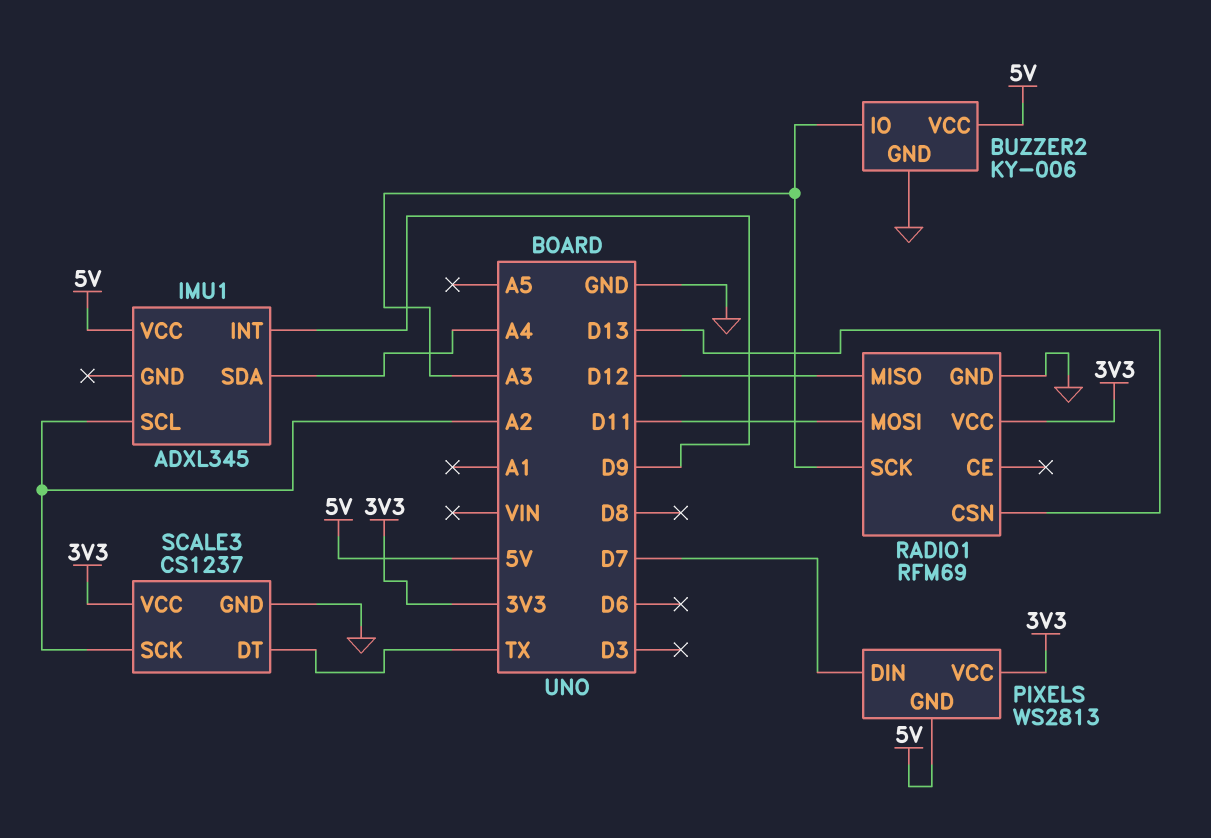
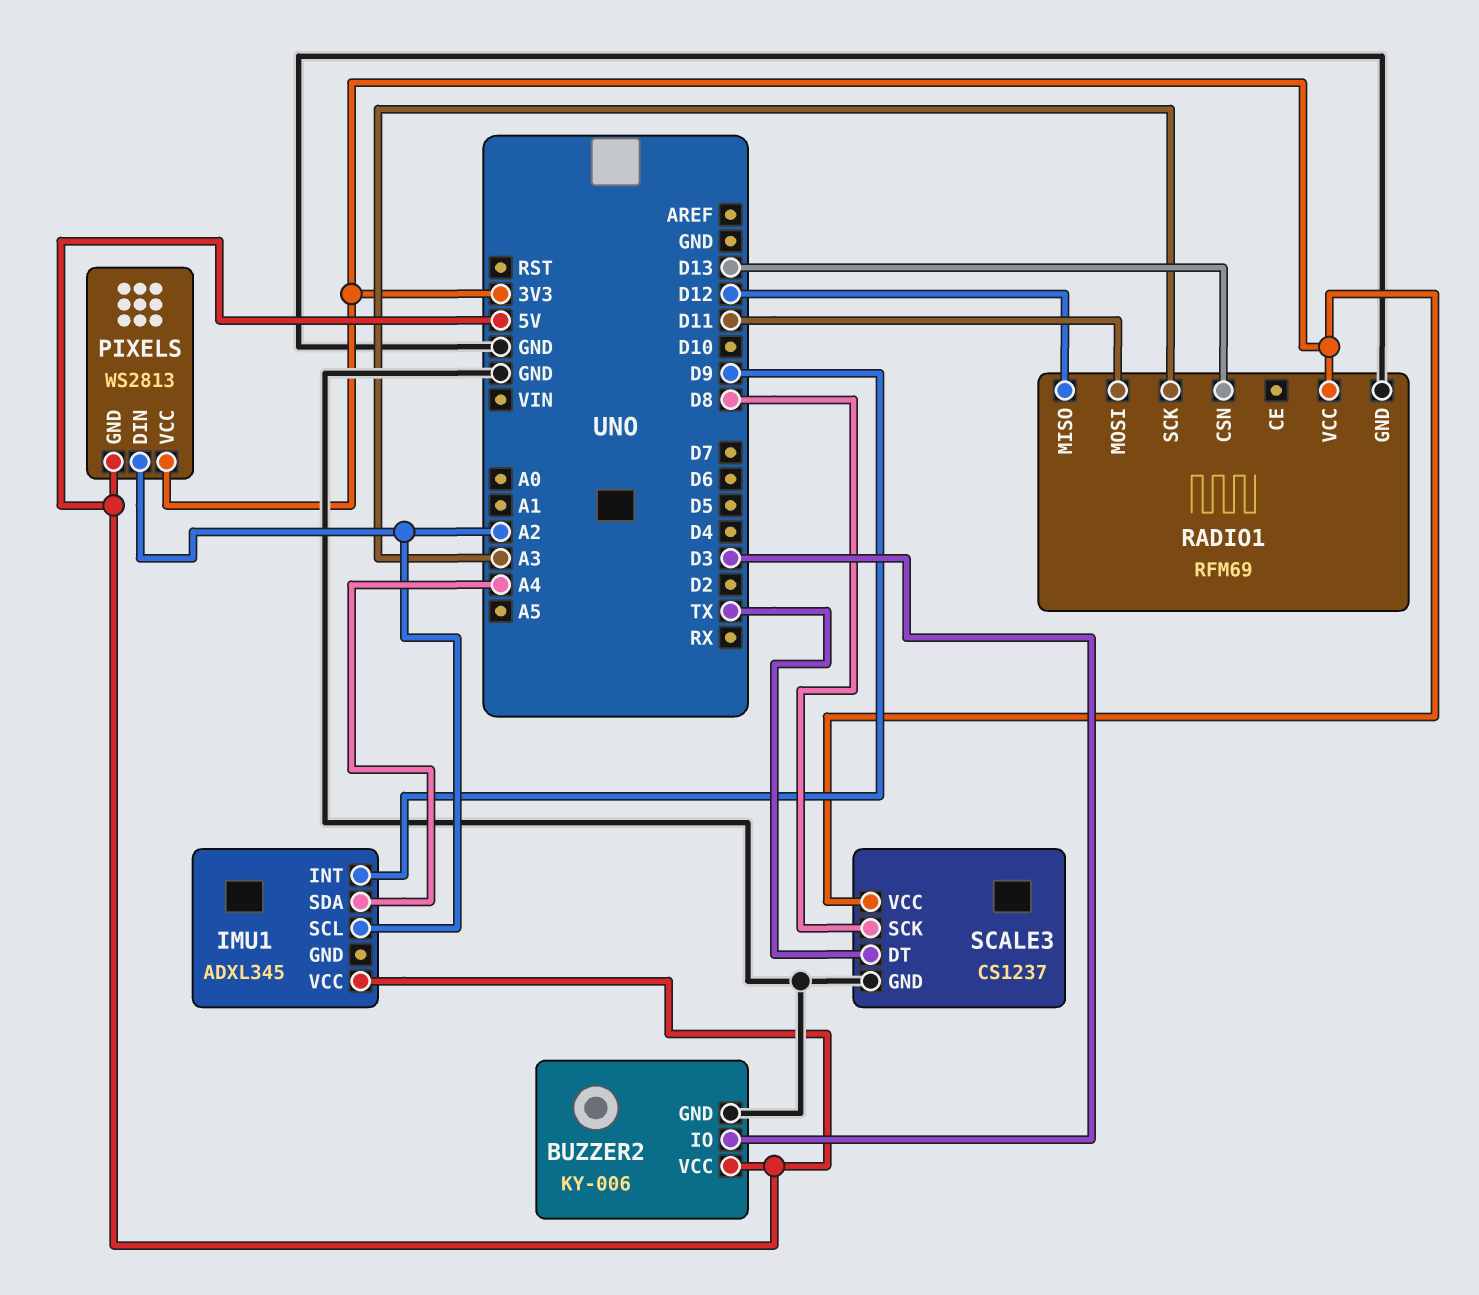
BUZZER2 pin IO: A3 -> D3
PIXELS pin DIN: D7 -> A2
SCALE3 pin SCK: A2 -> D8

